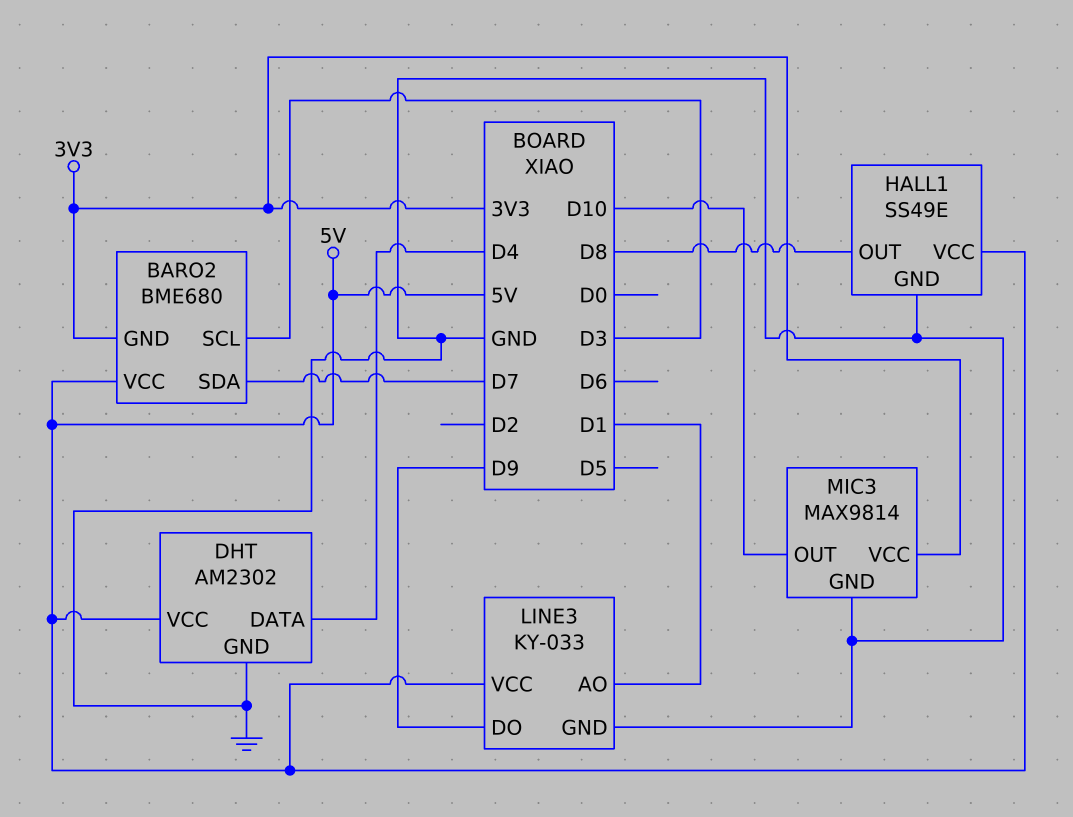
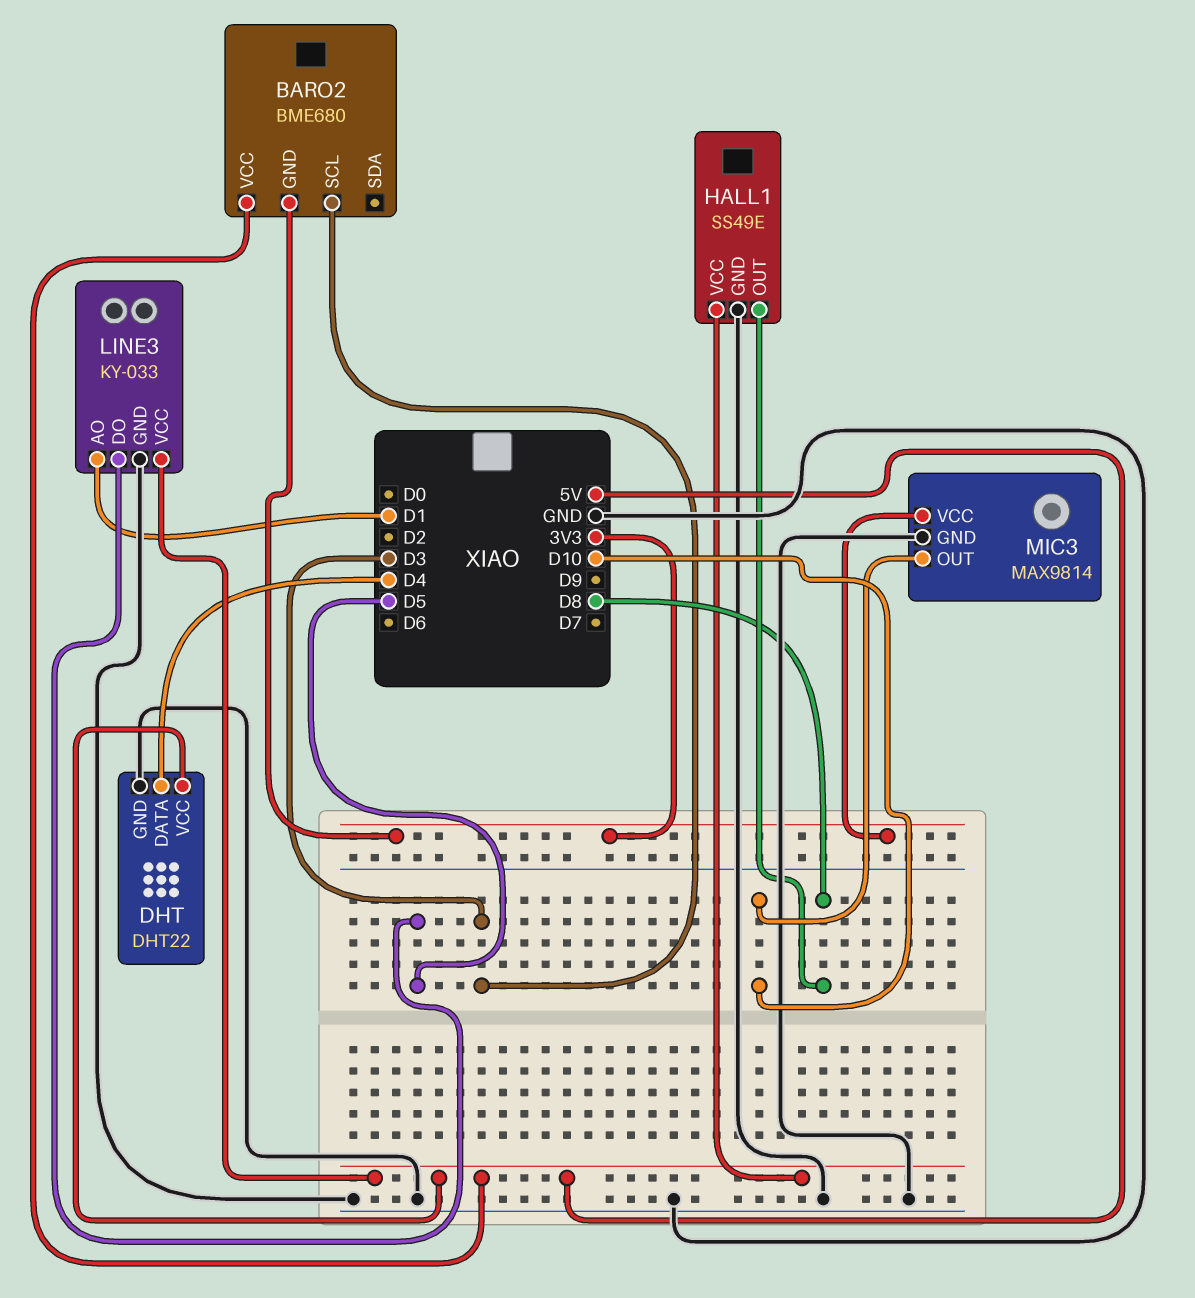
BARO2 pin SDA: D7 -> none
DHT: AM2302 -> DHT22
LINE3 pin DO: D9 -> D5

